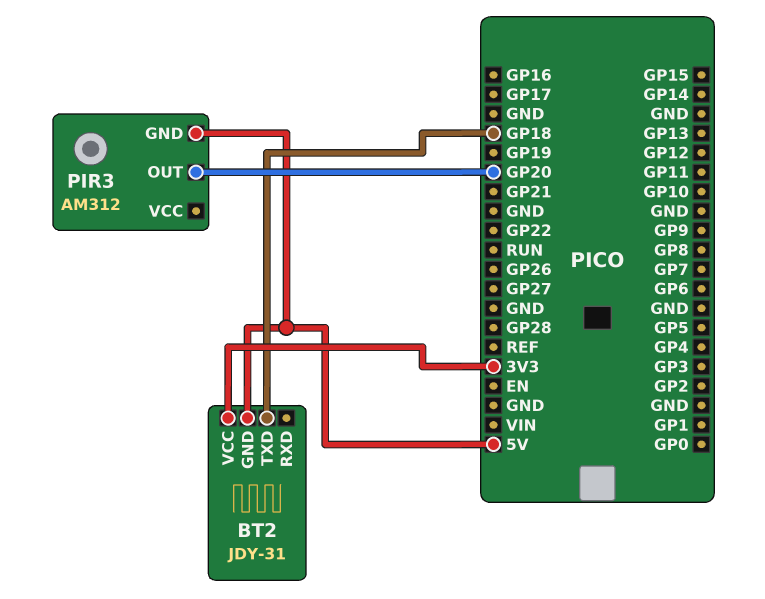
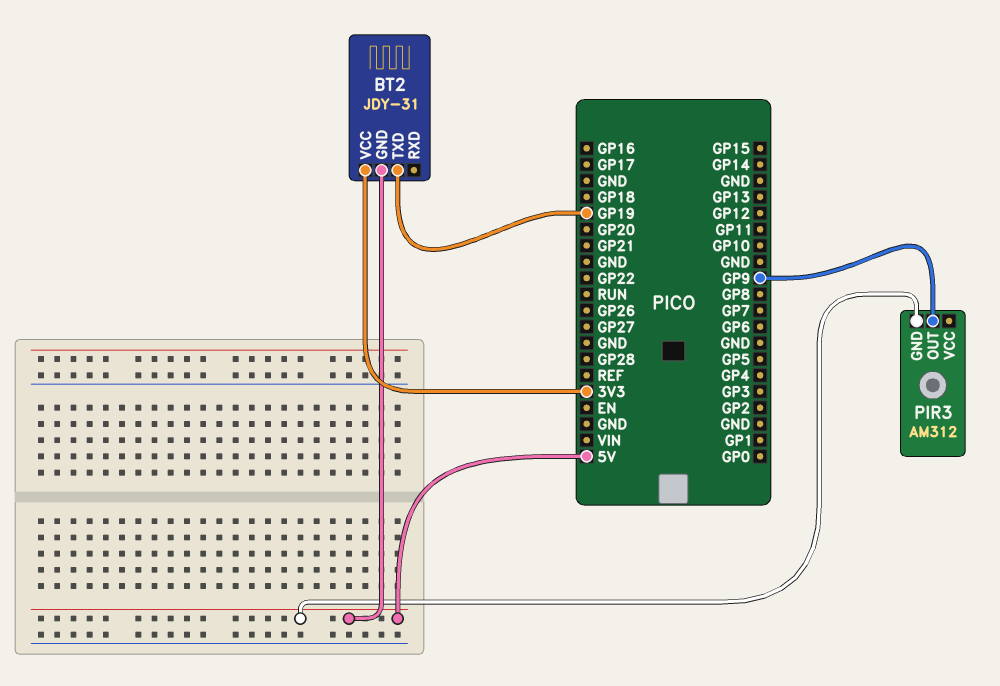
BT2 pin TXD: GP18 -> GP19
PIR3 pin OUT: GP20 -> GP9

